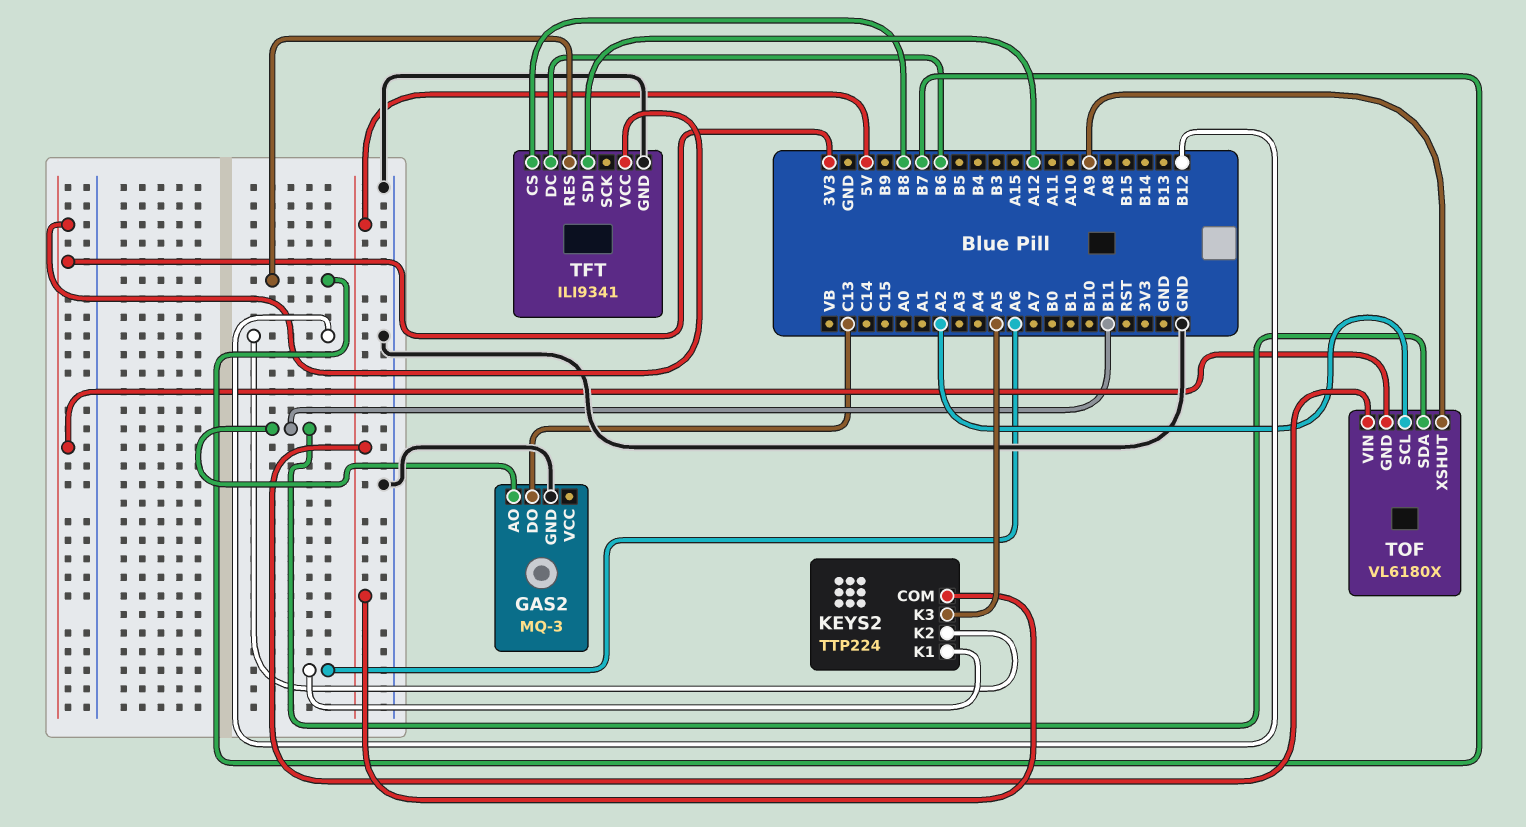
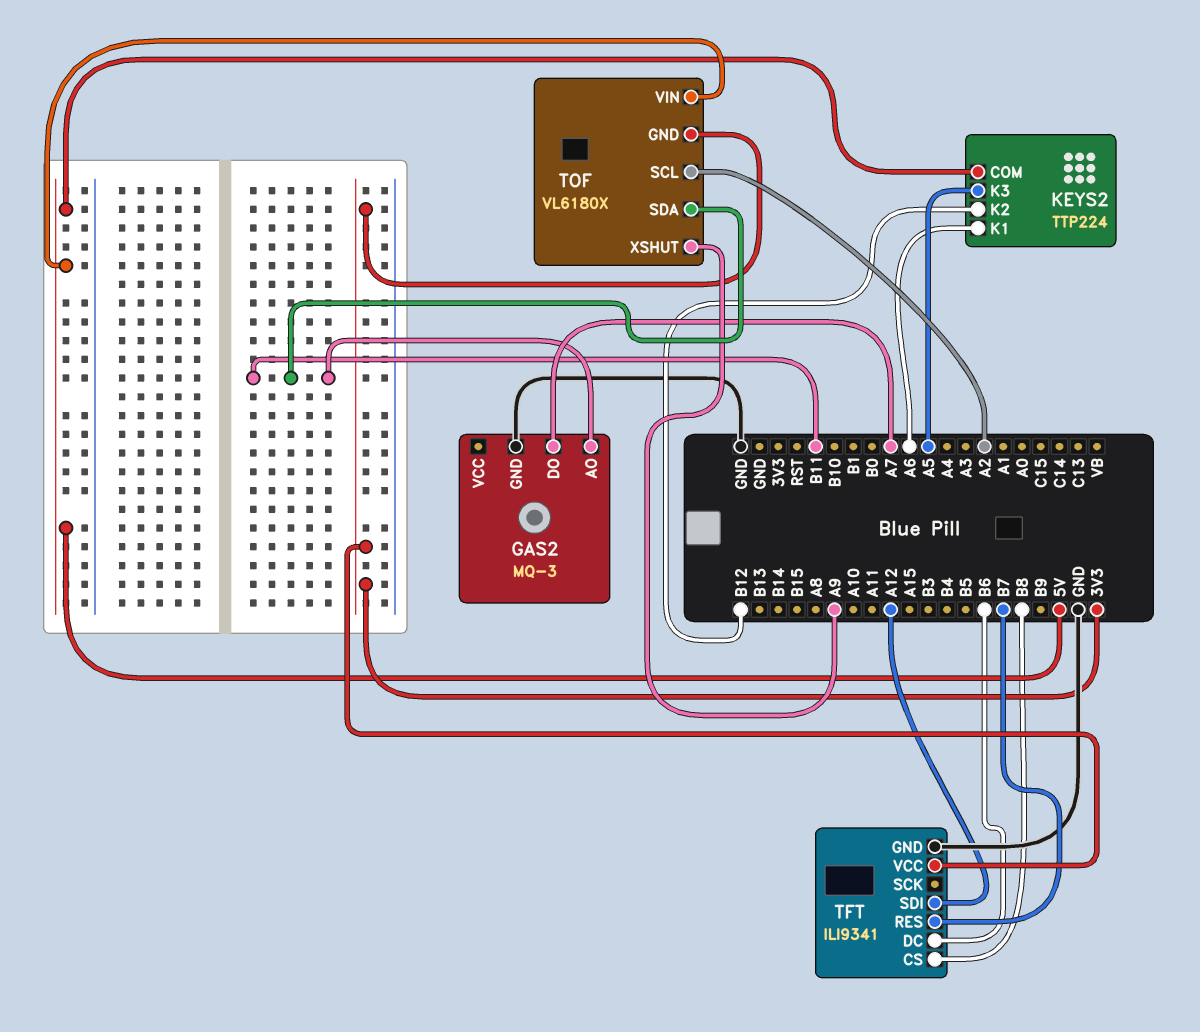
GAS2 pin DO: C13 -> A7

